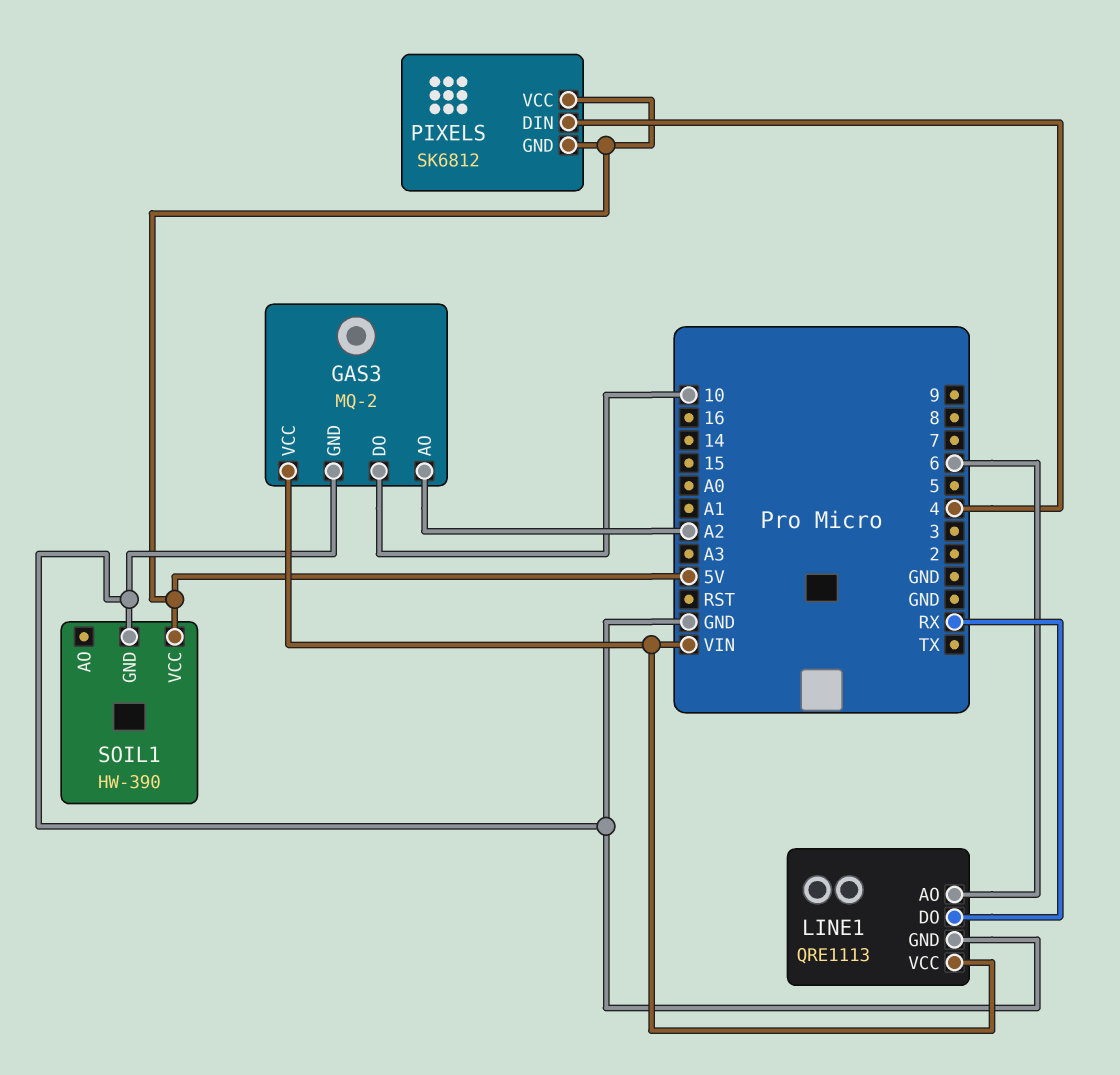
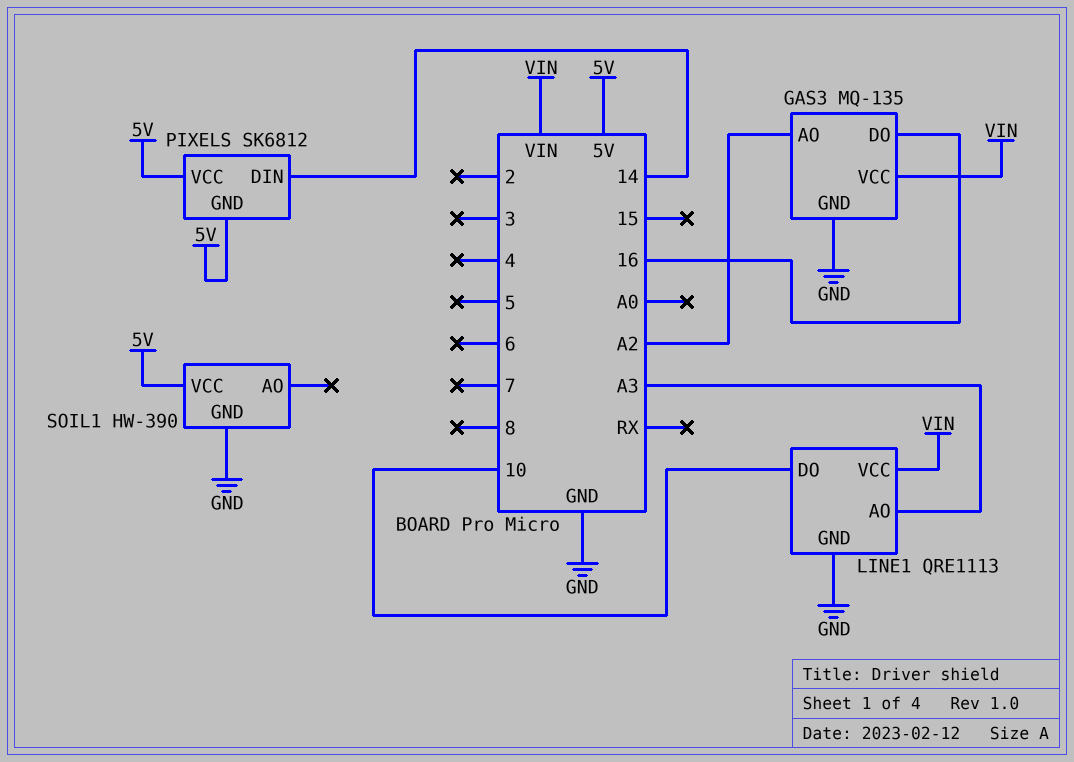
GAS3: MQ-2 -> MQ-135
GAS3 pin DO: 10 -> 16
LINE1 pin AO: 6 -> A3
LINE1 pin DO: RX -> 10
PIXELS pin DIN: 4 -> 14

